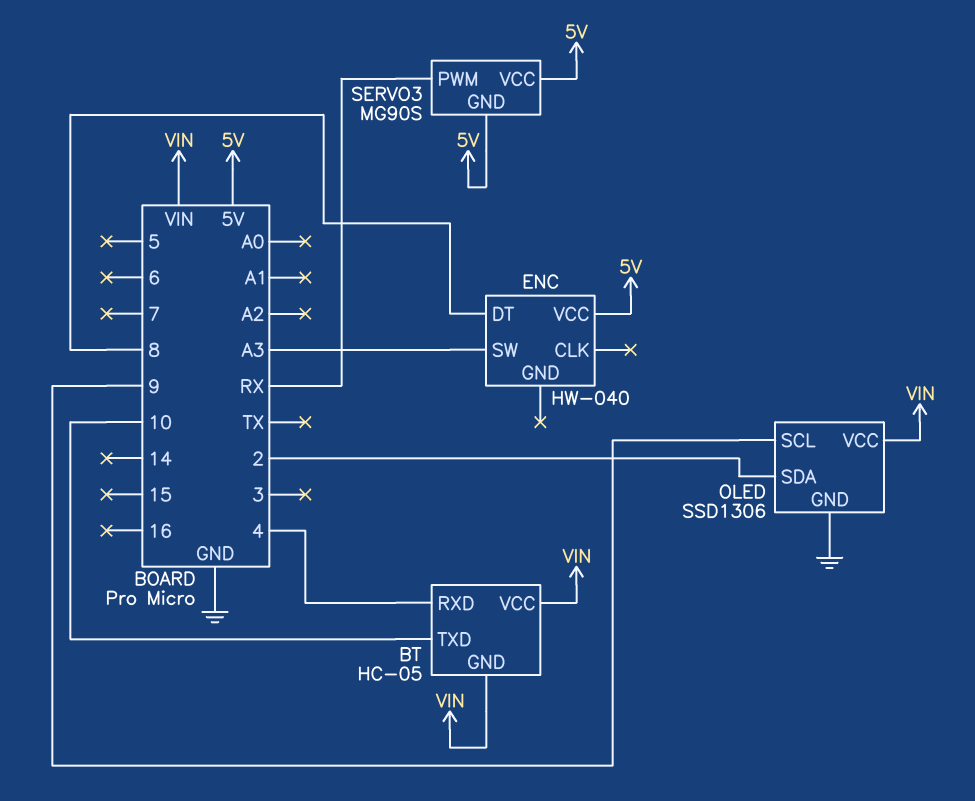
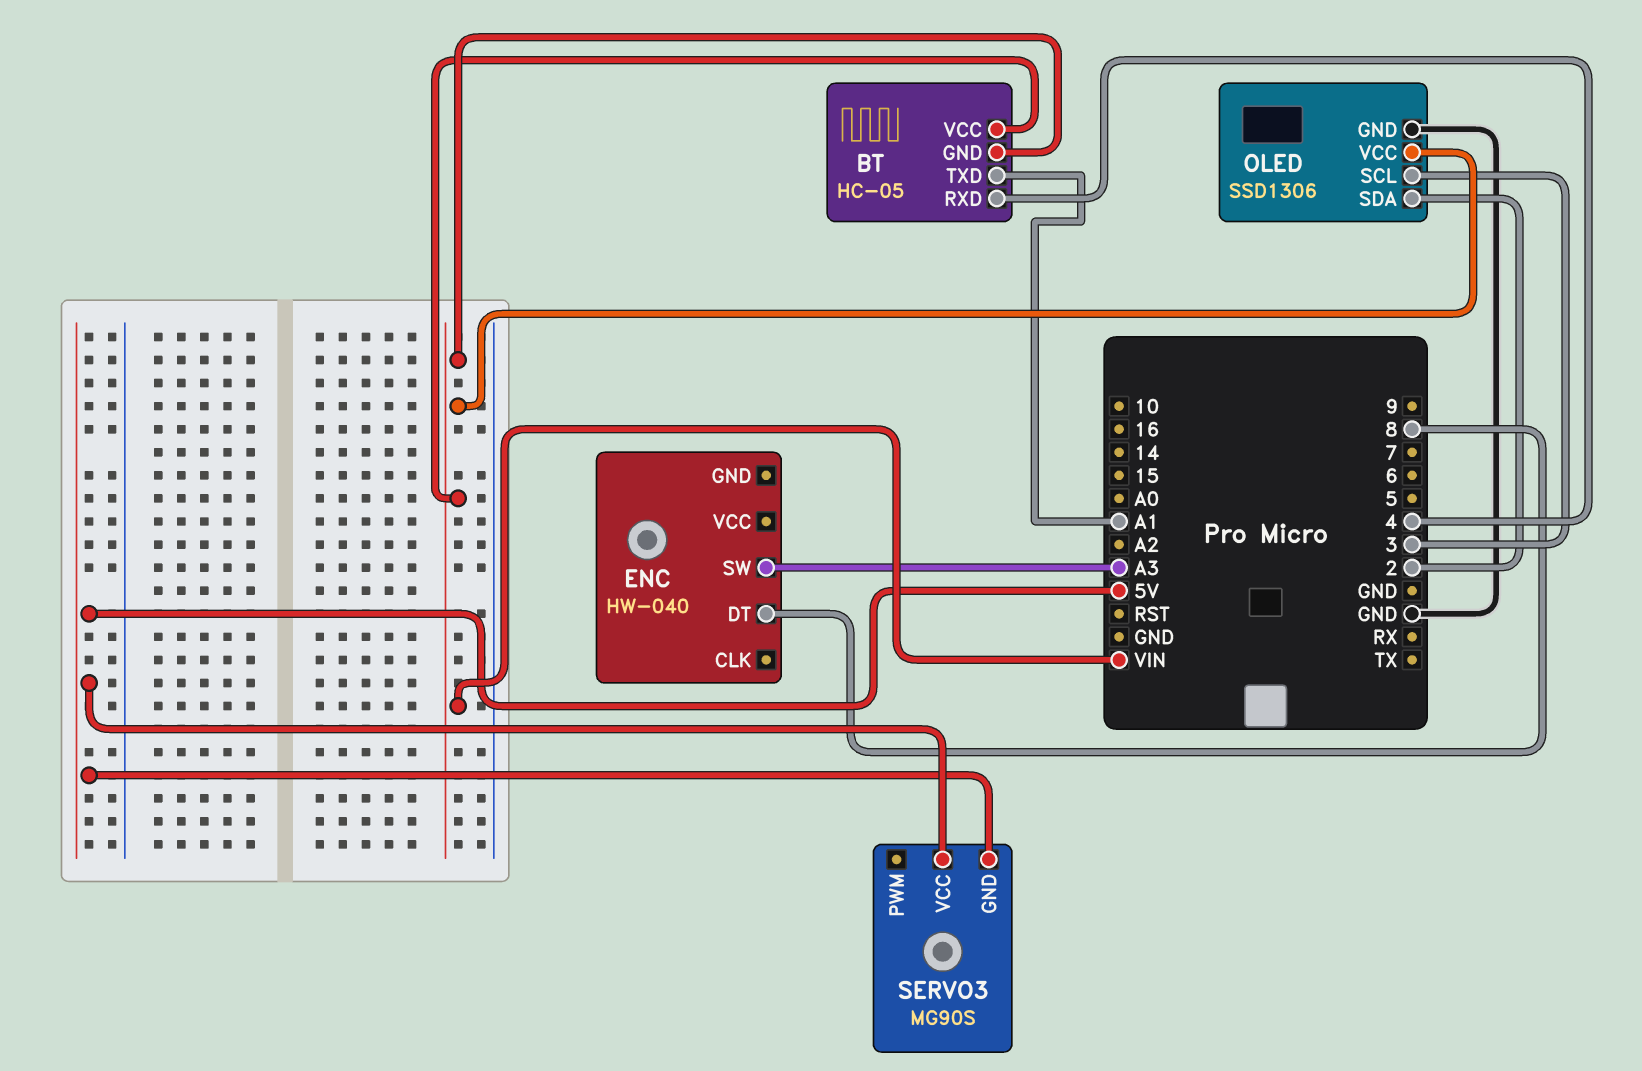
BT pin TXD: 10 -> A1
ENC pin VCC: 5V -> none
OLED pin SCL: 9 -> 3
SERVO3 pin PWM: RX -> none

